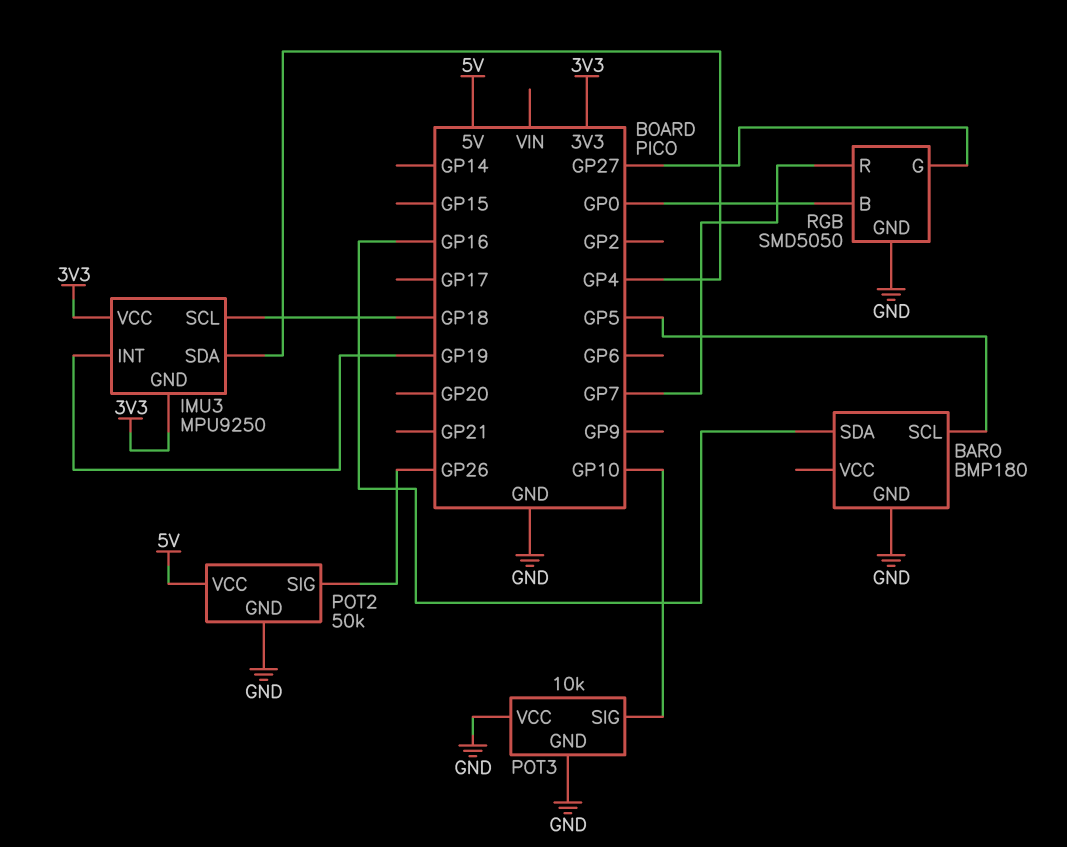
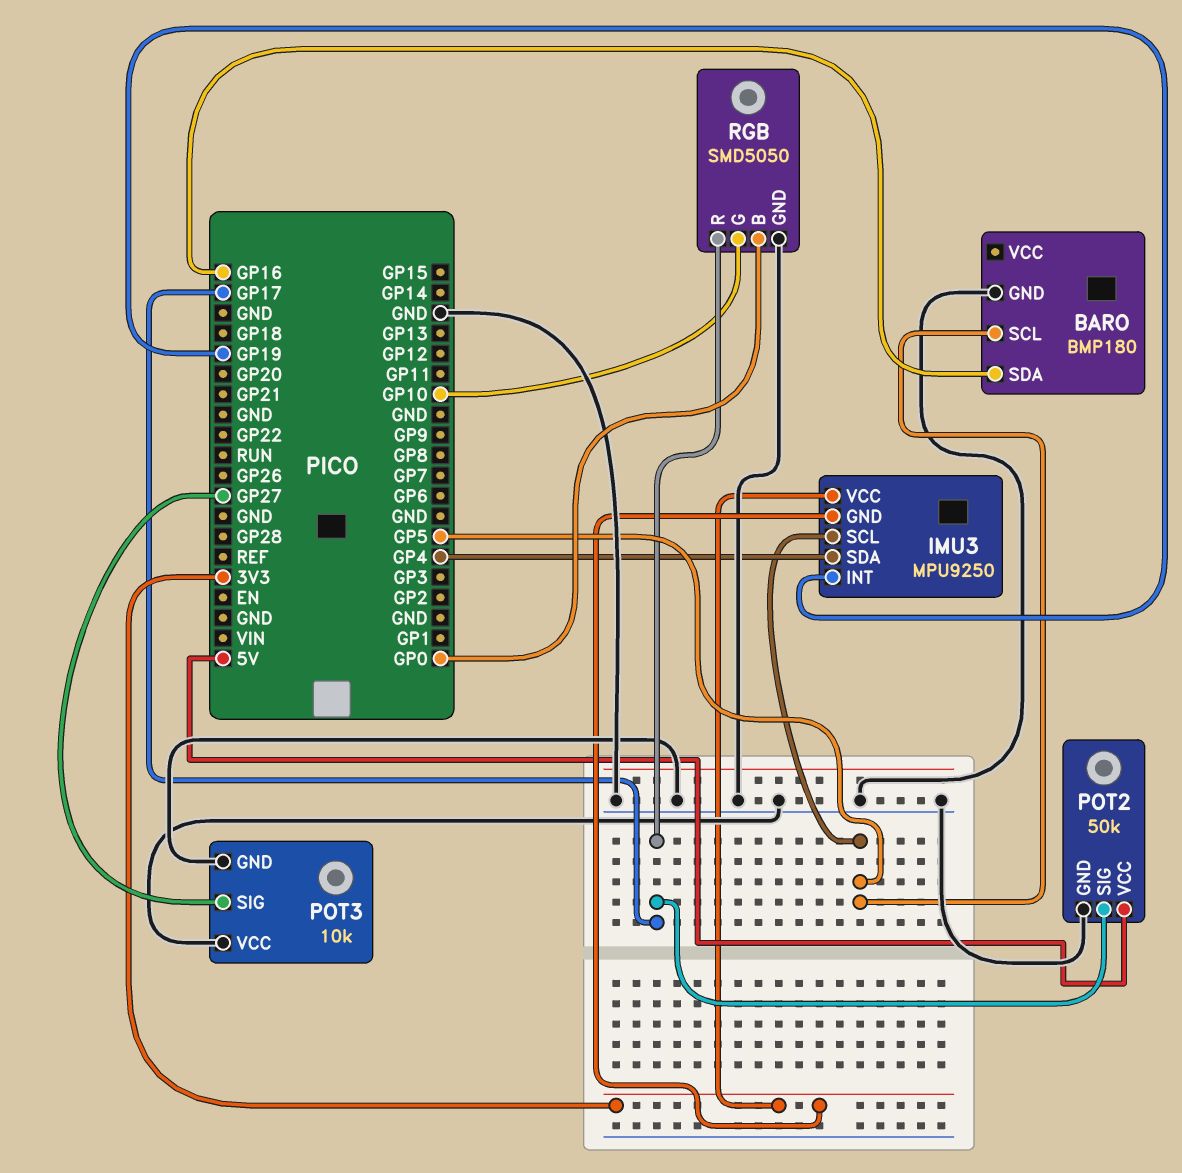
IMU3 pin SCL: GP18 -> GP5
POT2 pin SIG: GP26 -> GP17
POT3 pin SIG: GP10 -> GP27
RGB pin G: GP27 -> GP10
RGB pin R: GP7 -> GP17

